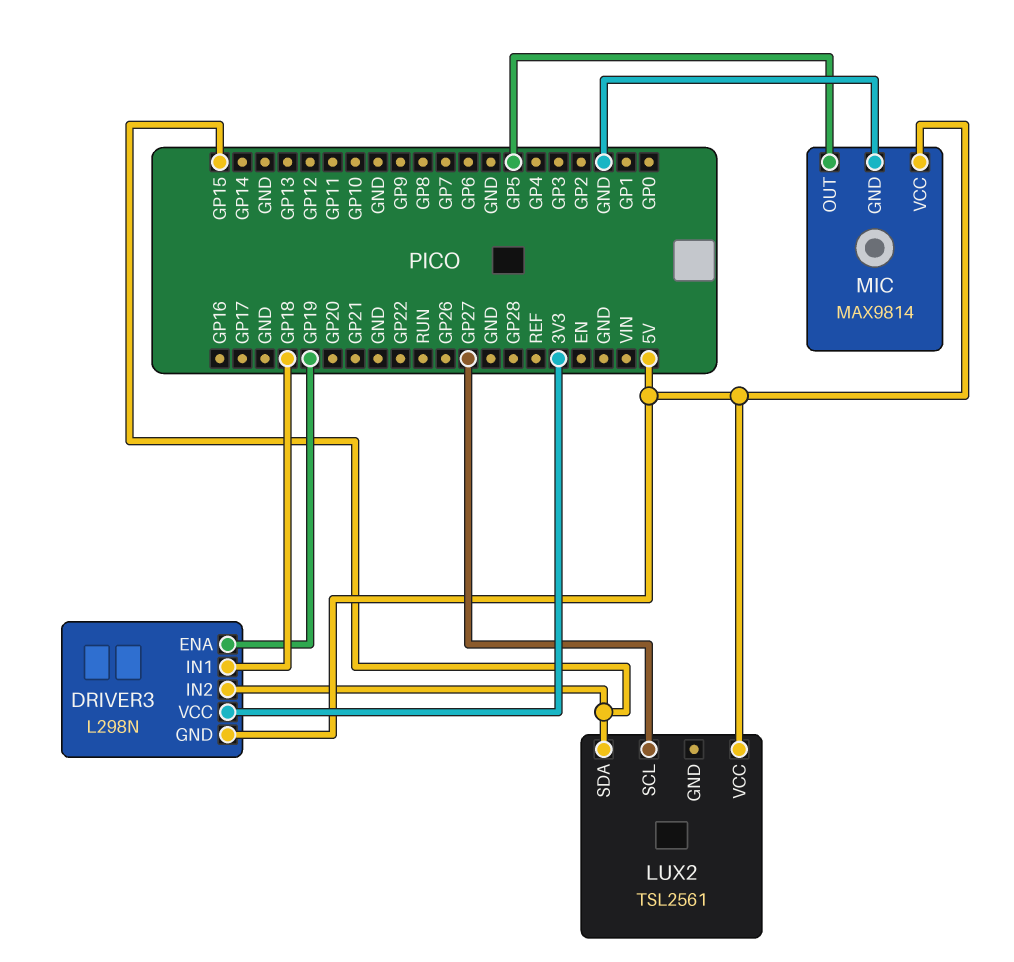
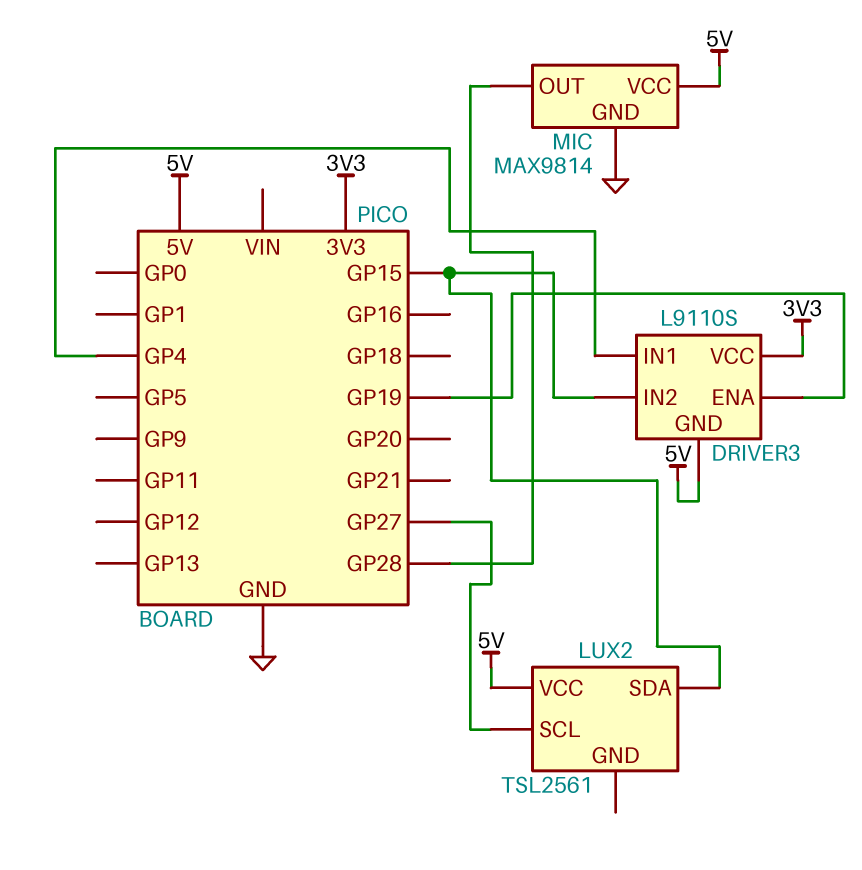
DRIVER3: L298N -> L9110S
DRIVER3 pin IN1: GP18 -> GP4
MIC pin OUT: GP5 -> GP28

